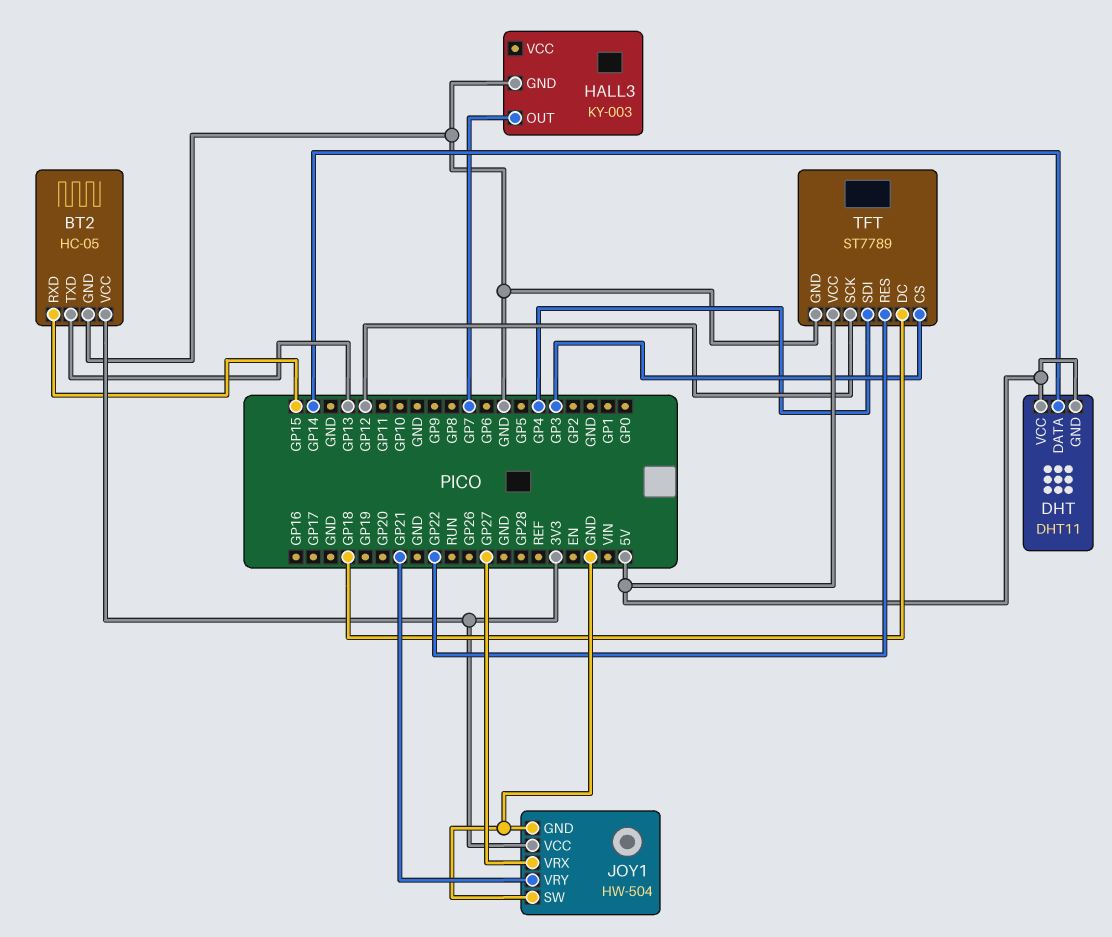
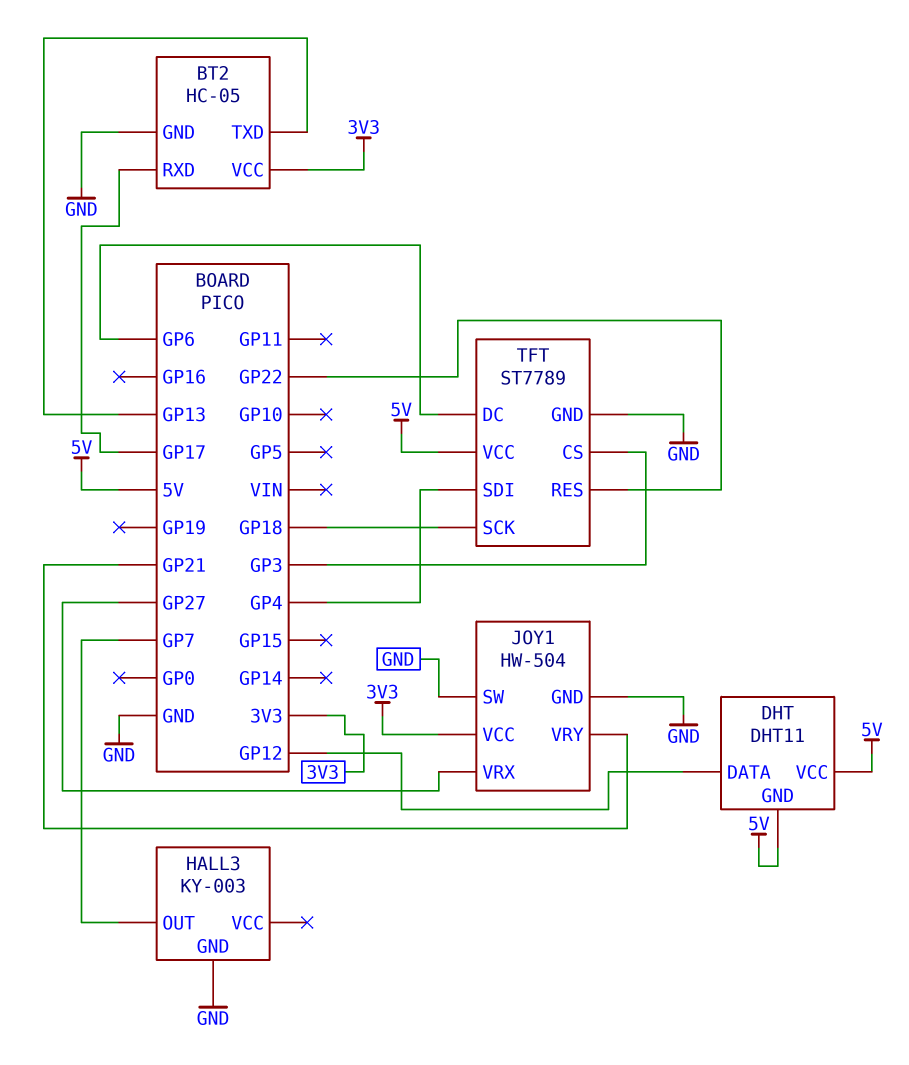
BT2 pin RXD: GP15 -> GP17
DHT pin DATA: GP14 -> GP12
TFT pin DC: GP18 -> GP6
TFT pin SCK: GP12 -> GP18

